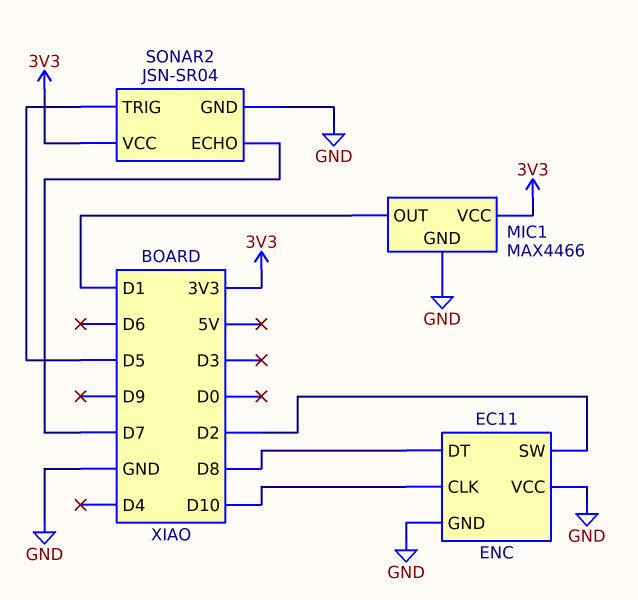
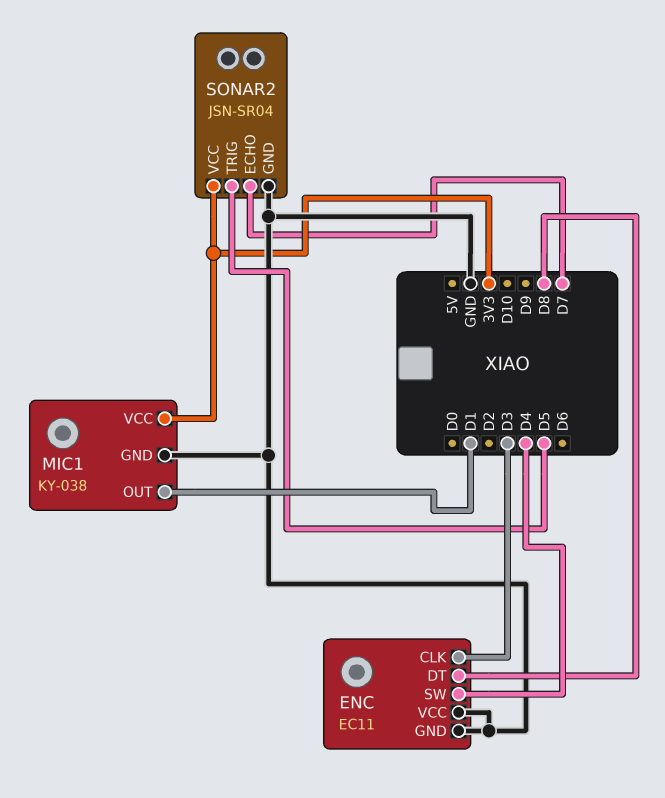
ENC pin CLK: D10 -> D3
ENC pin SW: D2 -> D4
MIC1: MAX4466 -> KY-038

